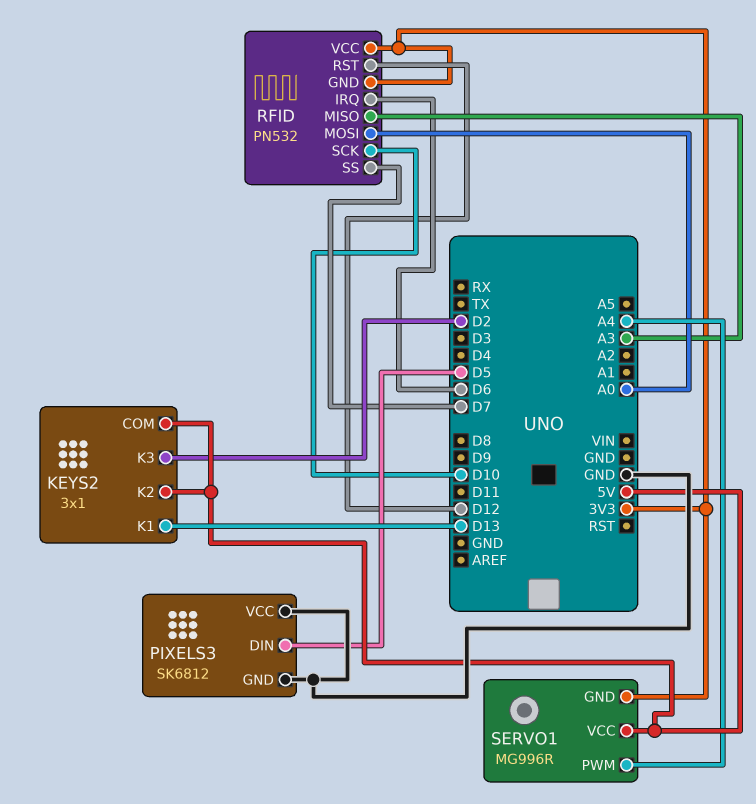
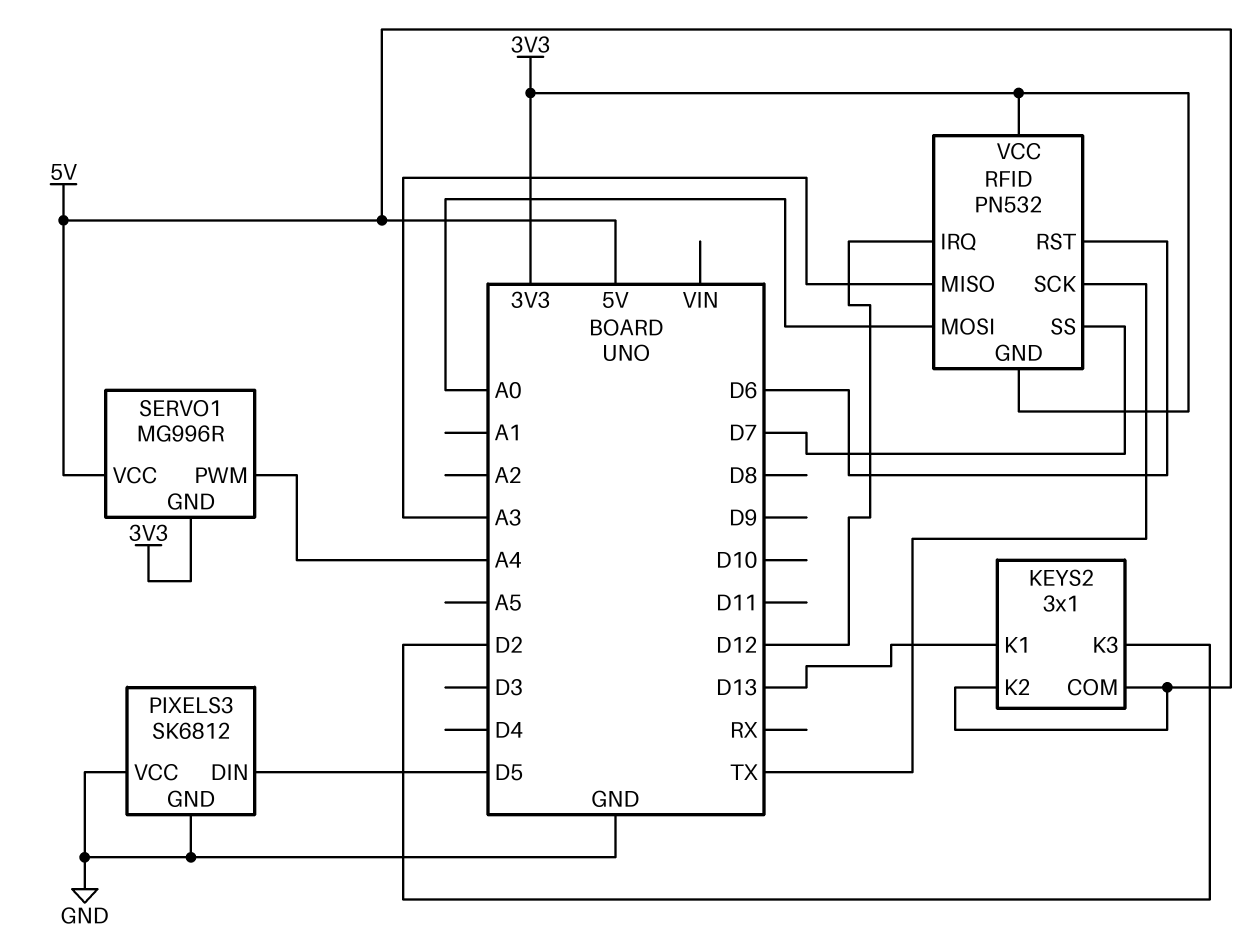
RFID pin IRQ: D6 -> D12
RFID pin RST: D12 -> D6
RFID pin SCK: D10 -> TX

